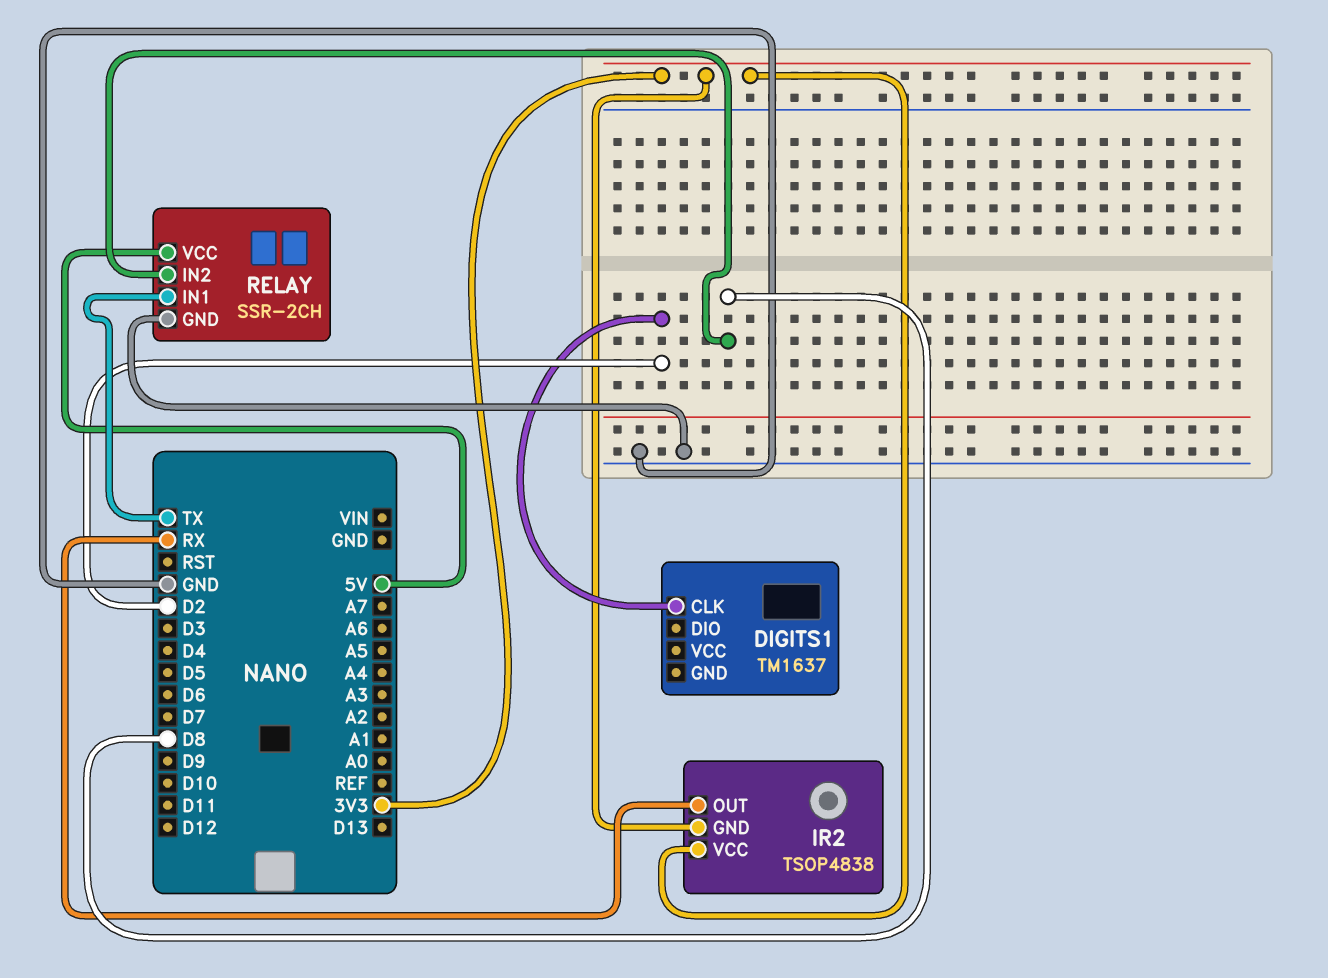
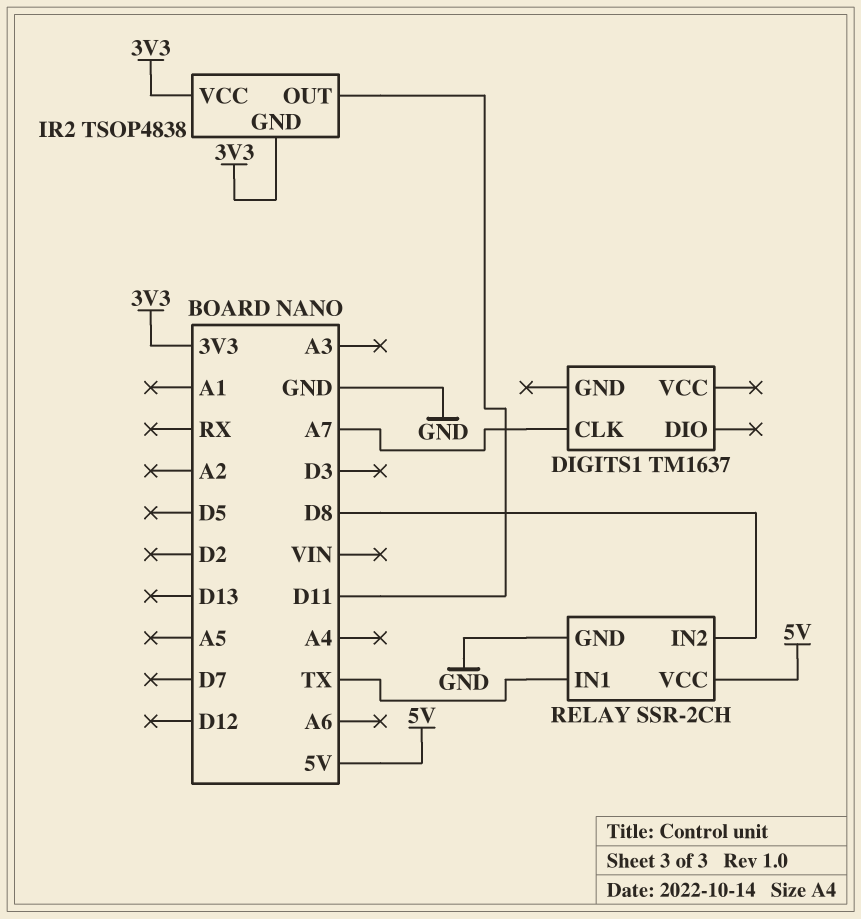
DIGITS1 pin CLK: D2 -> A7
IR2 pin OUT: RX -> D11

